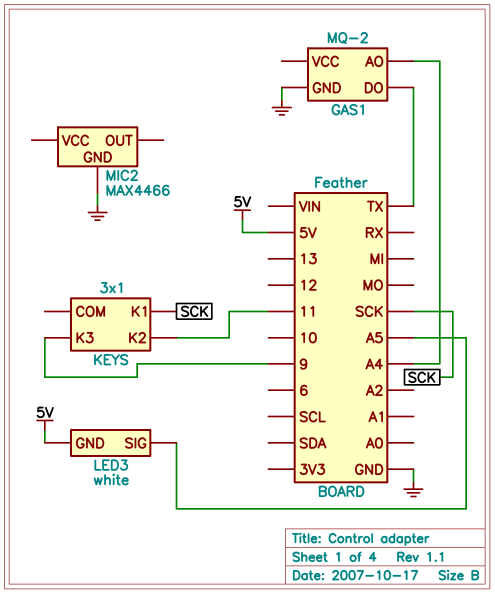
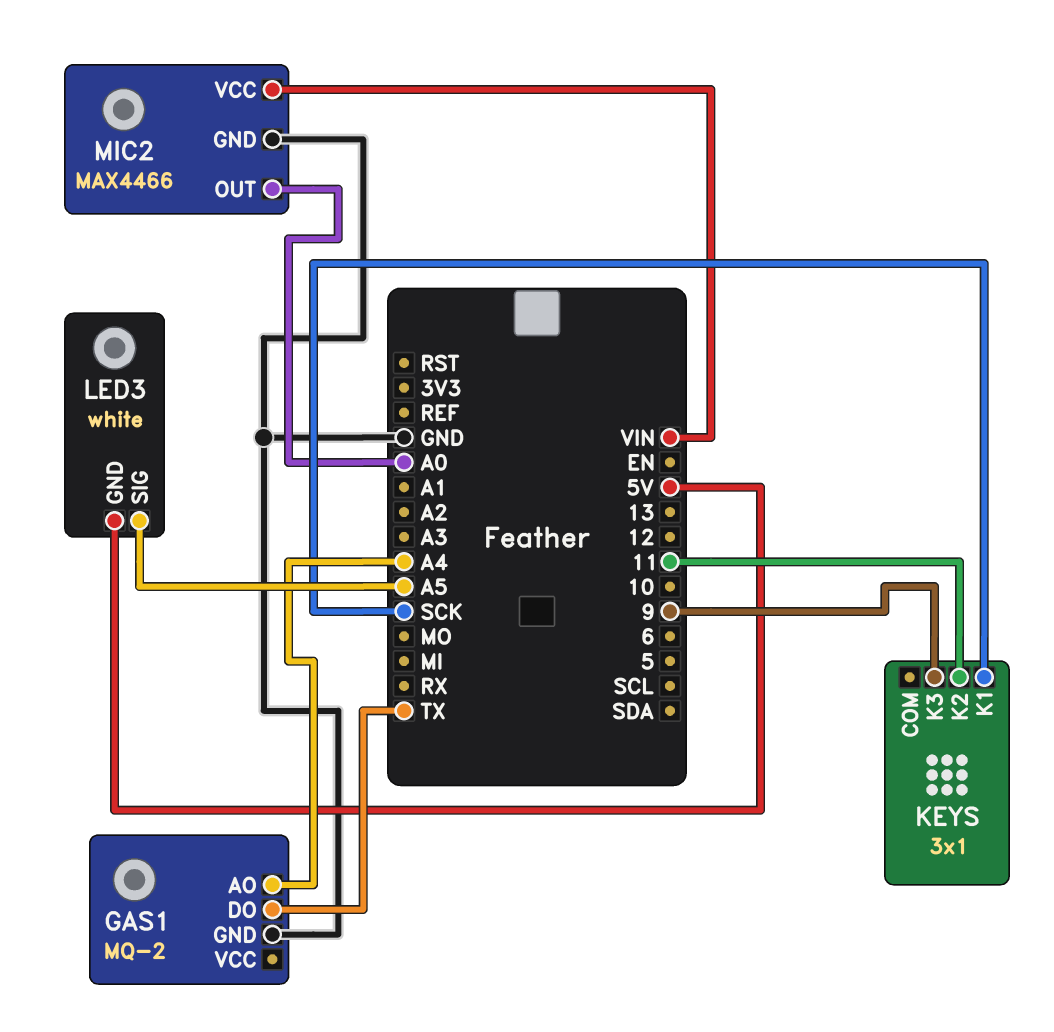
MIC2 pin OUT: none -> A0
MIC2 pin VCC: none -> VIN

